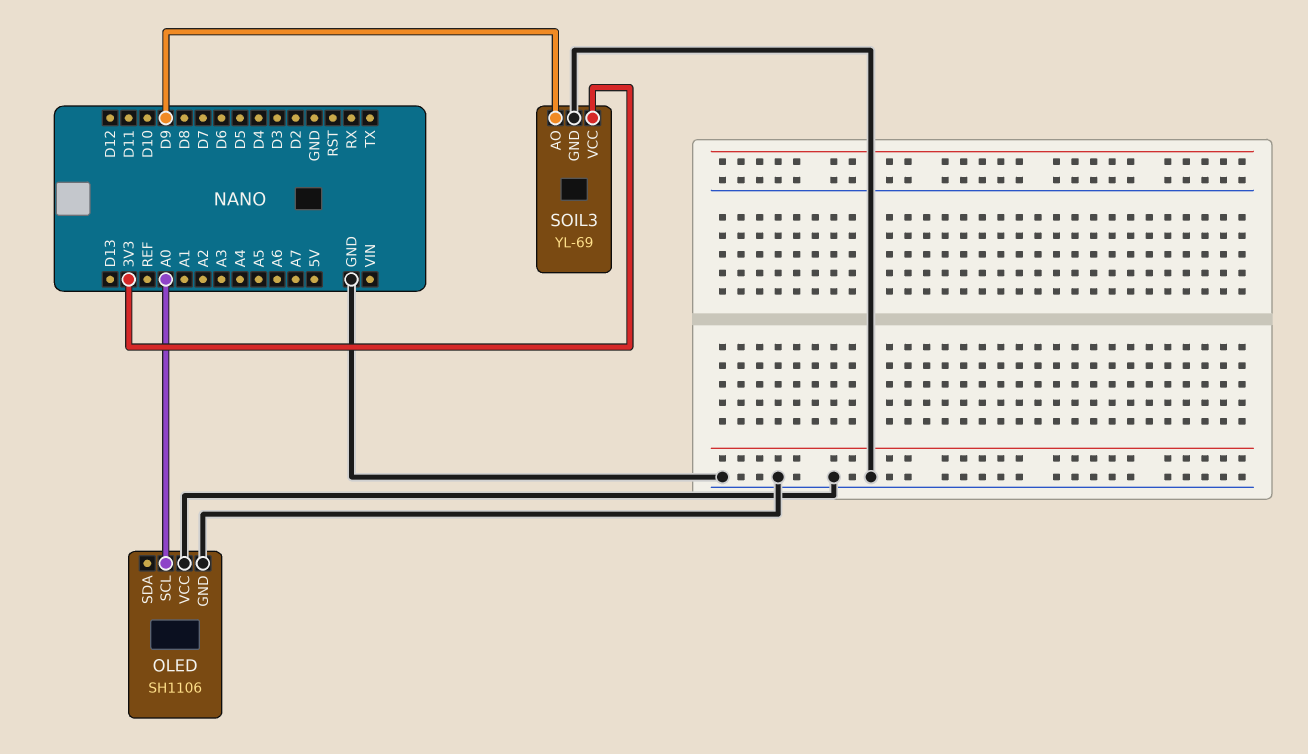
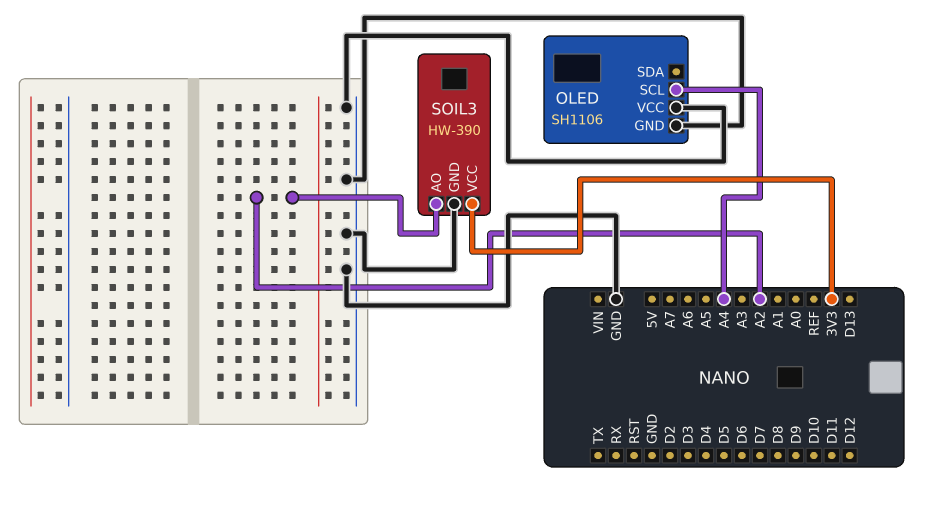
OLED pin SCL: A0 -> A4
SOIL3: YL-69 -> HW-390
SOIL3 pin AO: D9 -> A2

